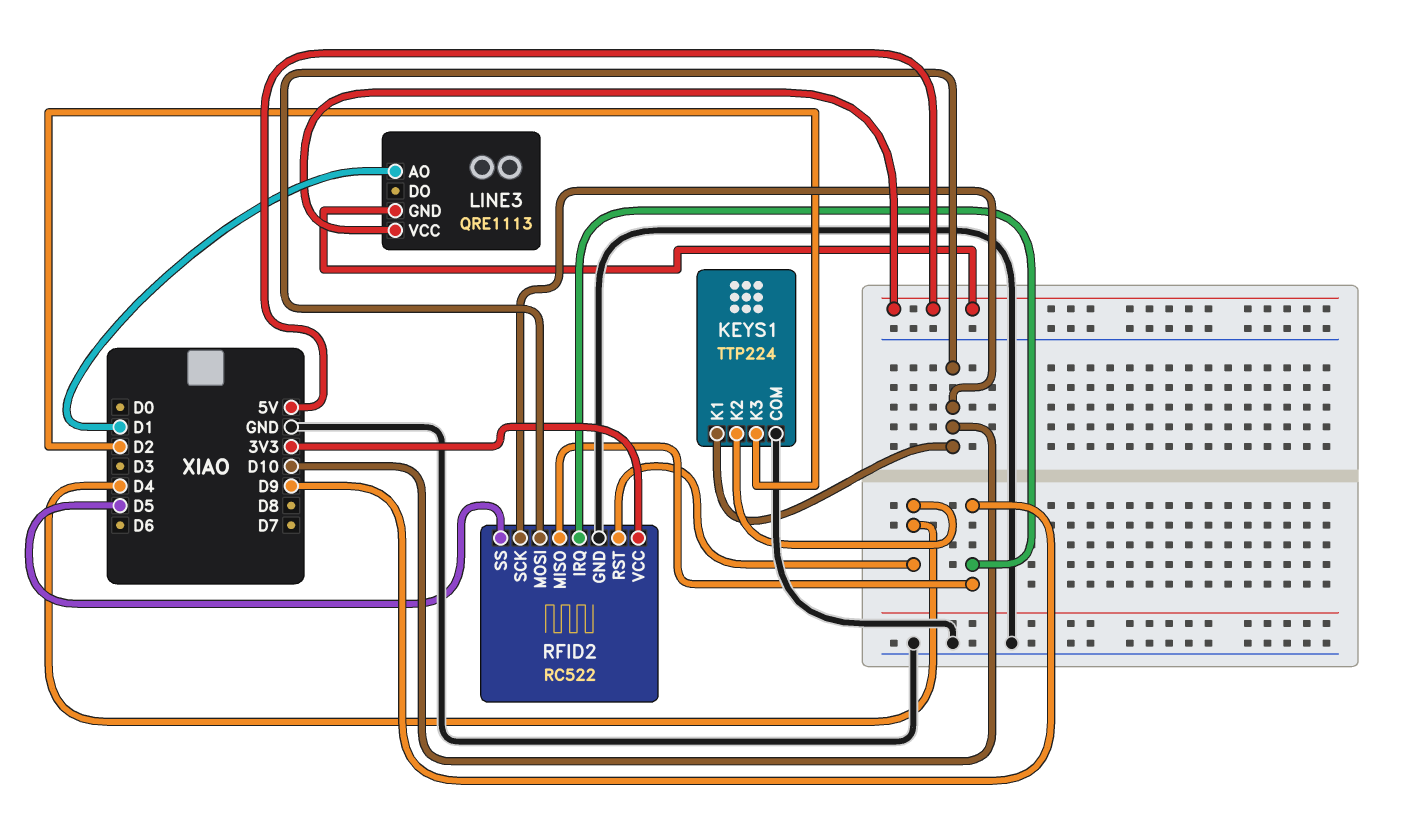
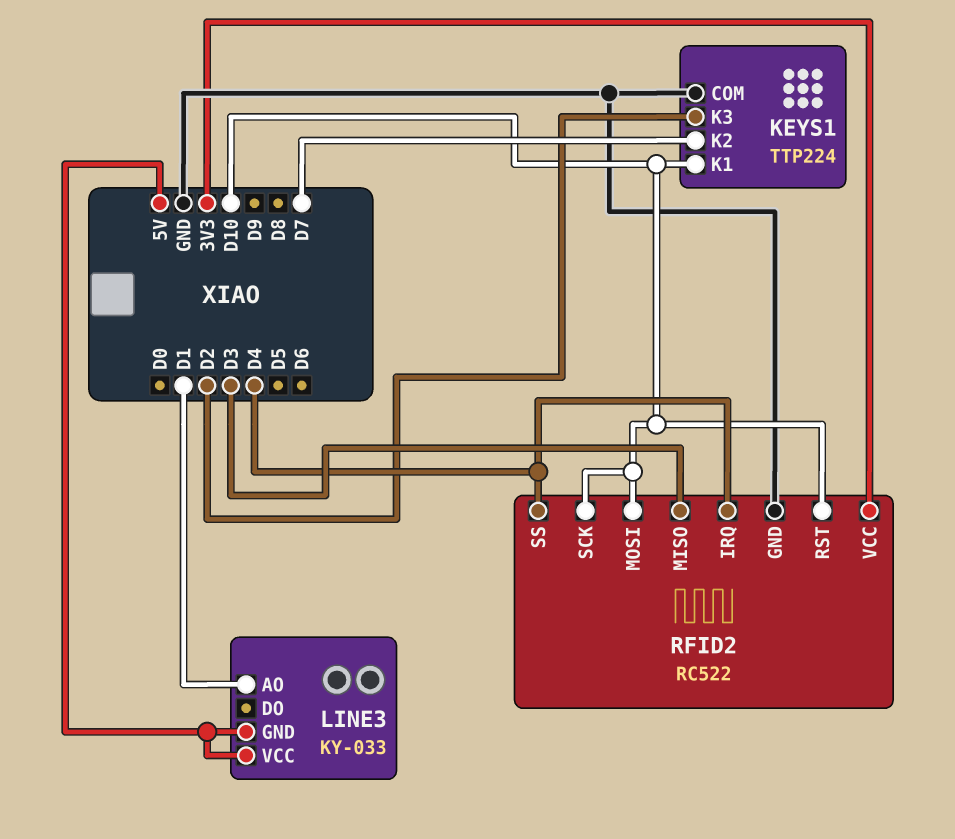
KEYS1 pin K2: D4 -> D7
LINE3: QRE1113 -> KY-033
RFID2 pin IRQ: D9 -> D4
RFID2 pin MISO: D9 -> D3
RFID2 pin RST: D4 -> D10
RFID2 pin SS: D5 -> D4

